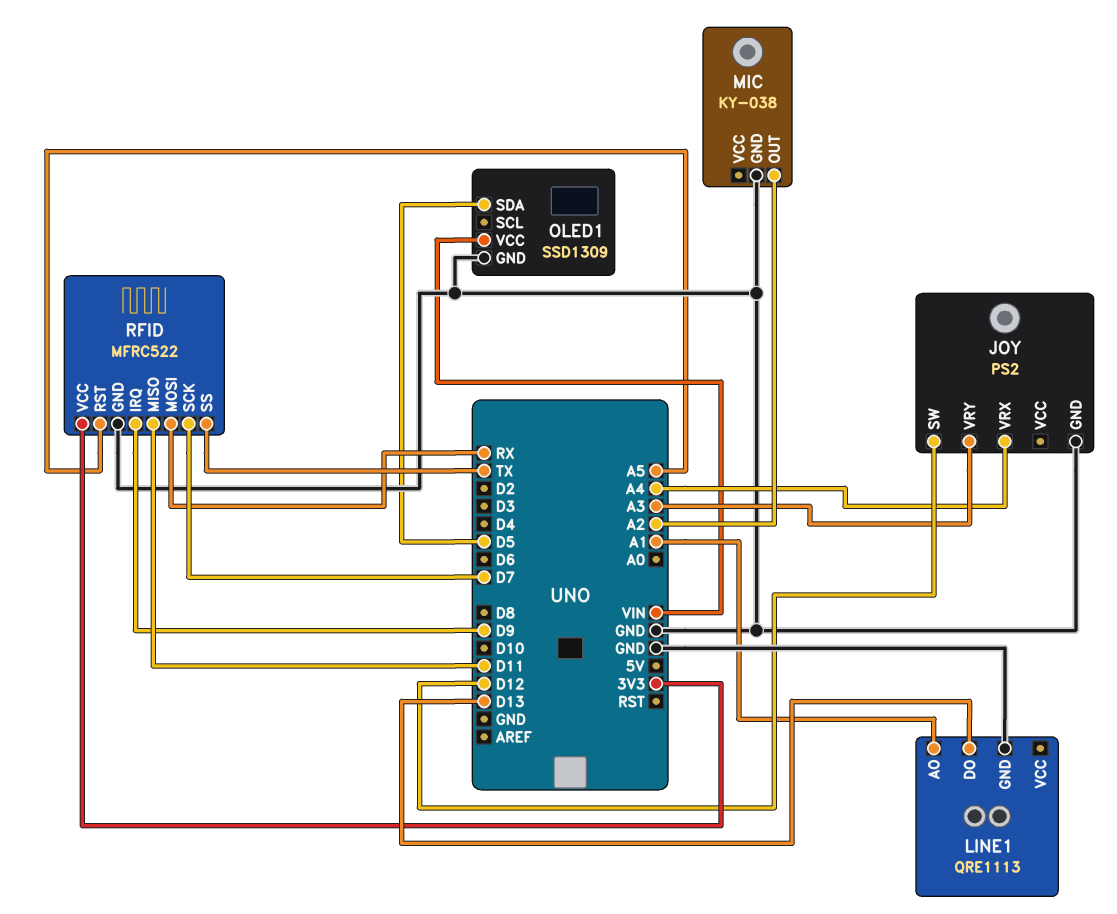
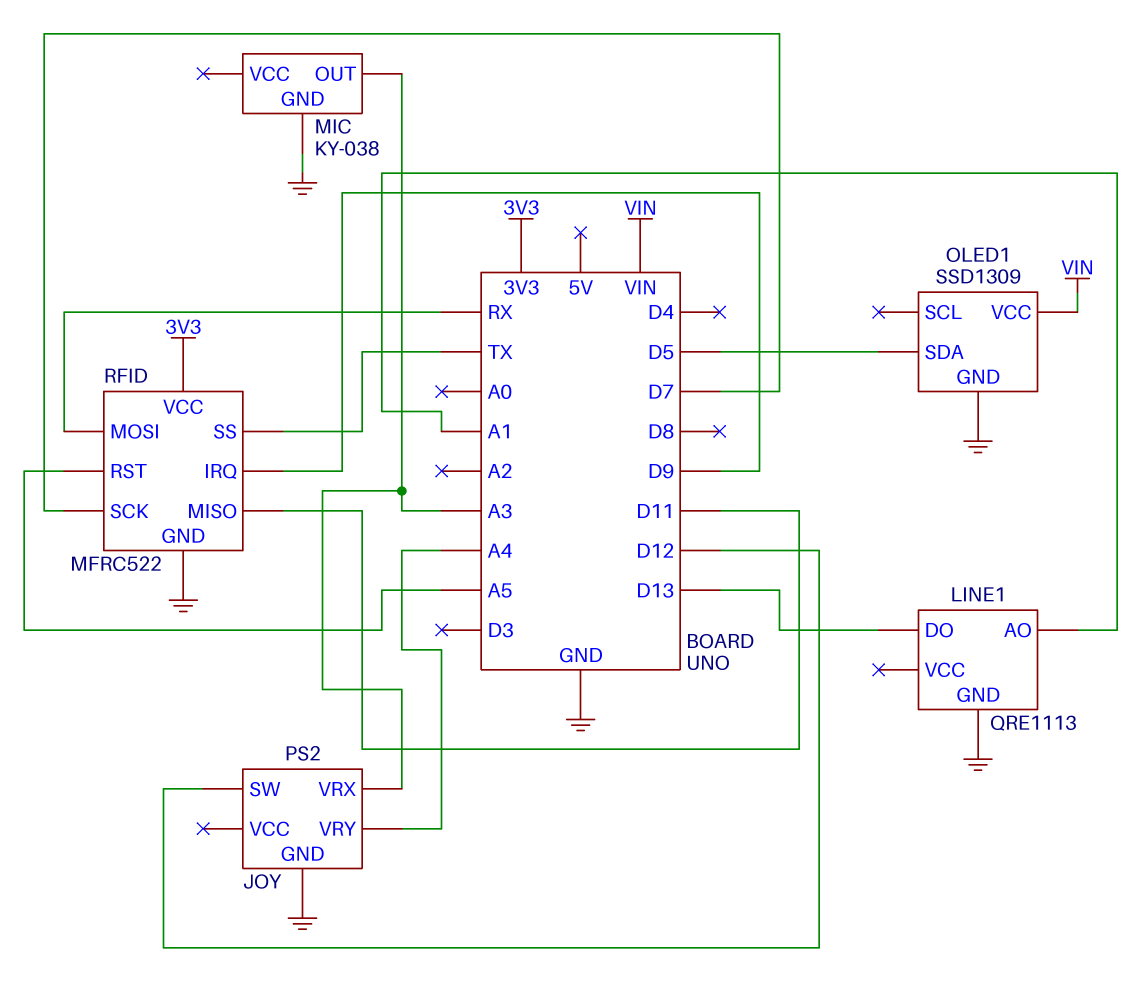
JOY pin VRX: A4 -> A3
JOY pin VRY: A3 -> A4
MIC pin OUT: A2 -> A3

